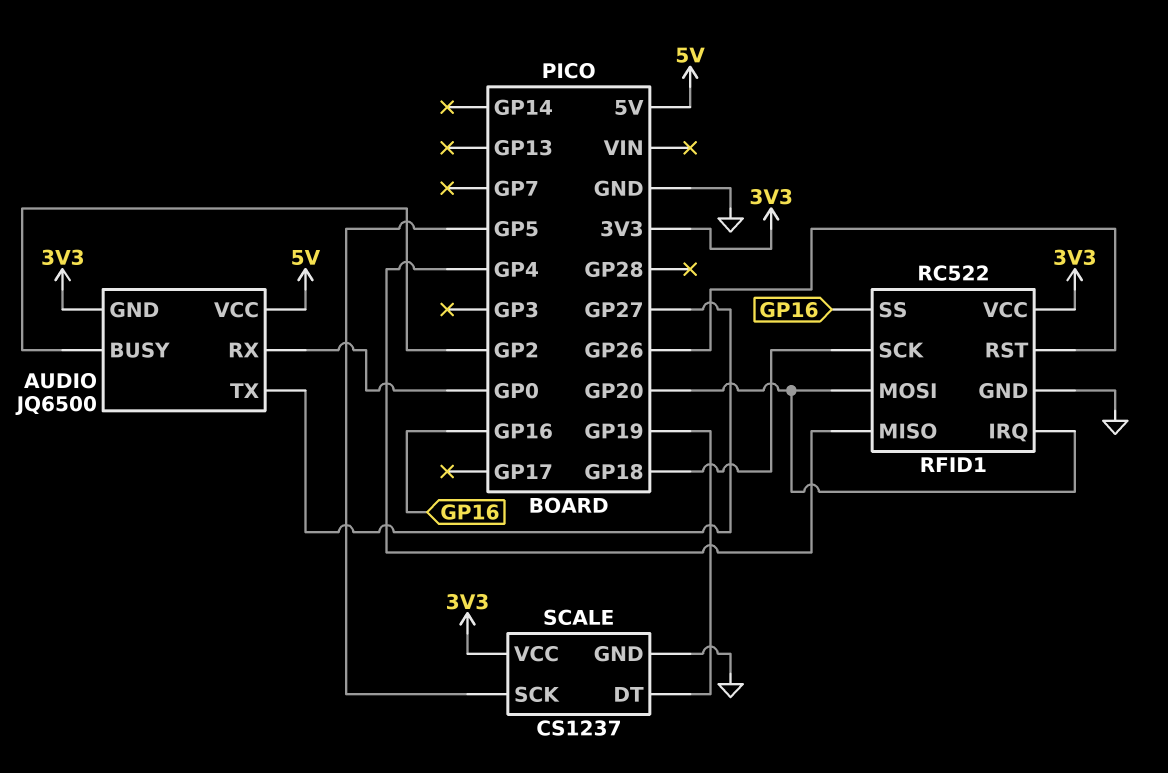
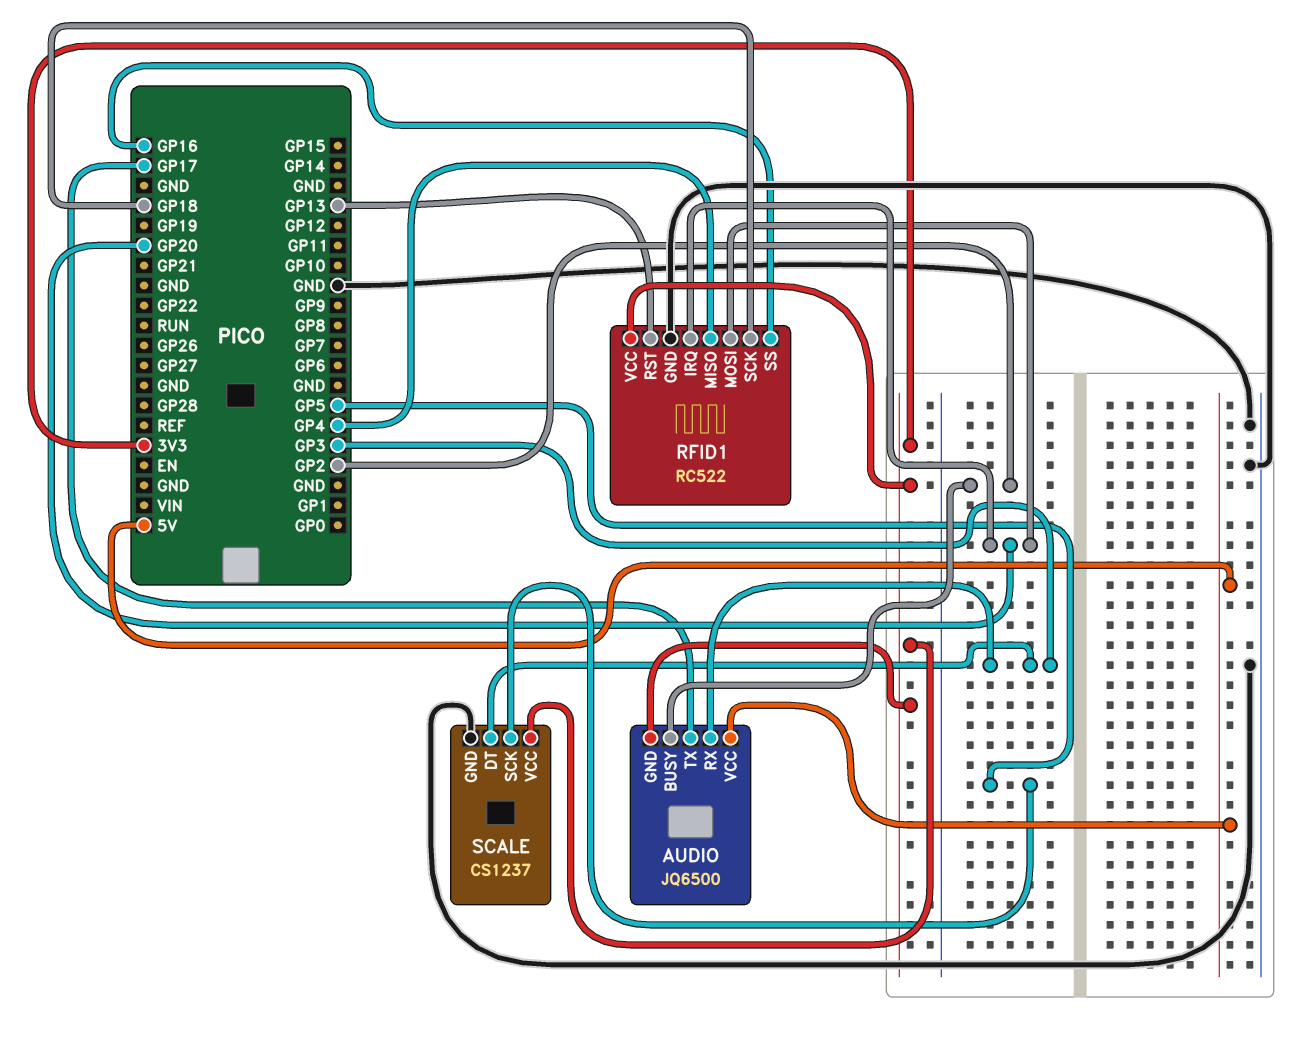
AUDIO pin RX: GP0 -> GP3
AUDIO pin TX: GP27 -> GP17
RFID1 pin RST: GP26 -> GP13
SCALE pin DT: GP19 -> GP3

